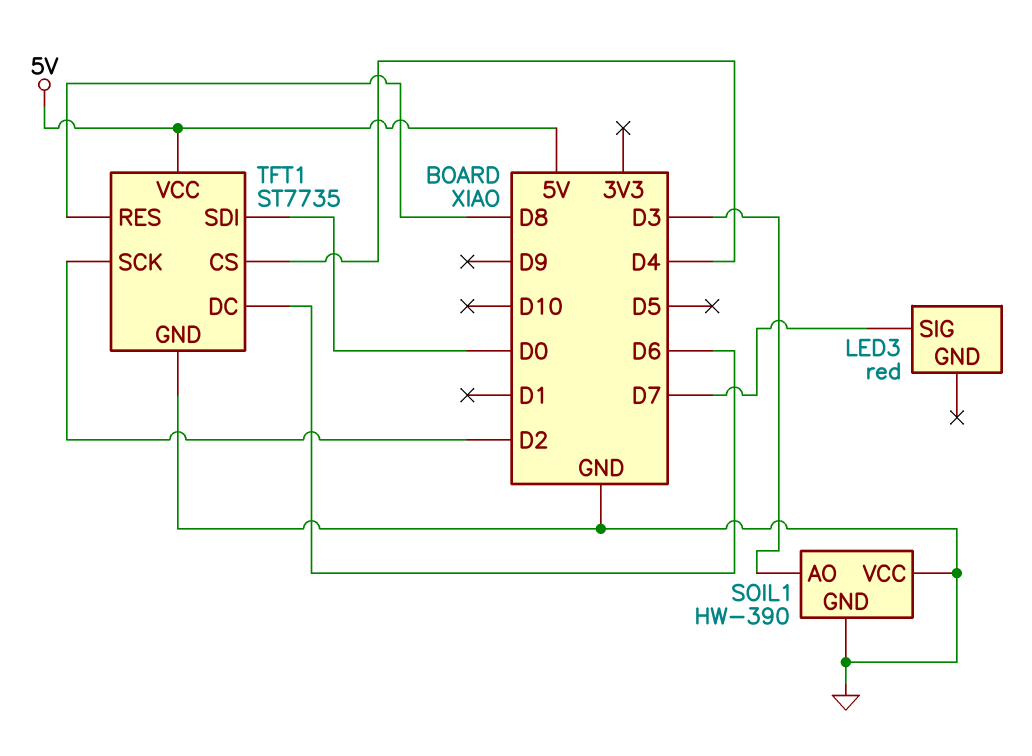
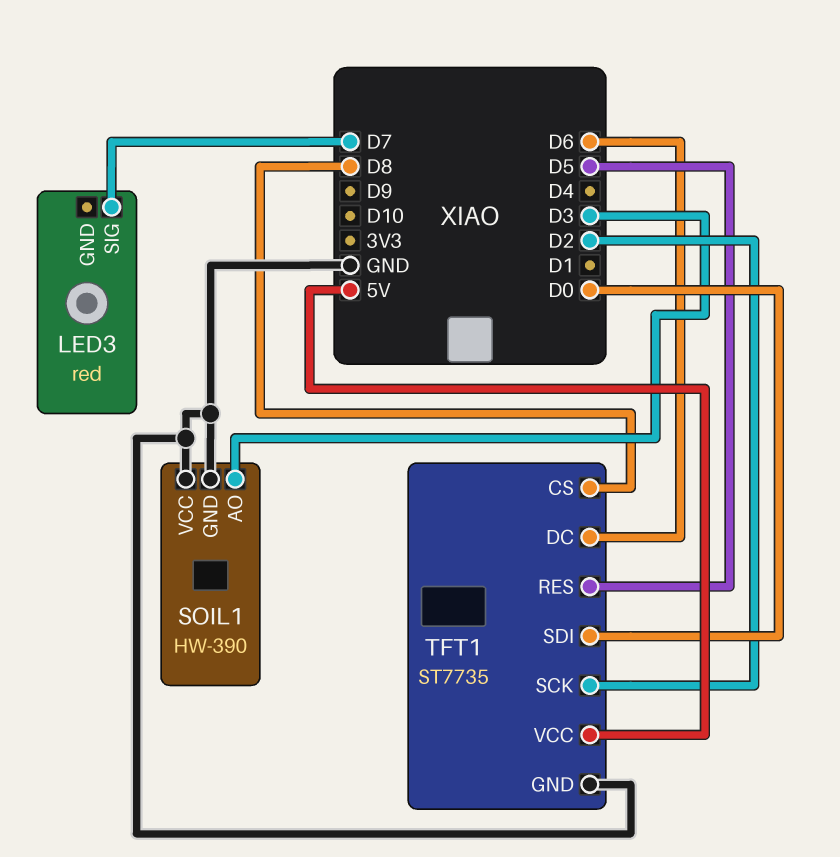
TFT1 pin CS: D4 -> D8
TFT1 pin RES: D8 -> D5

